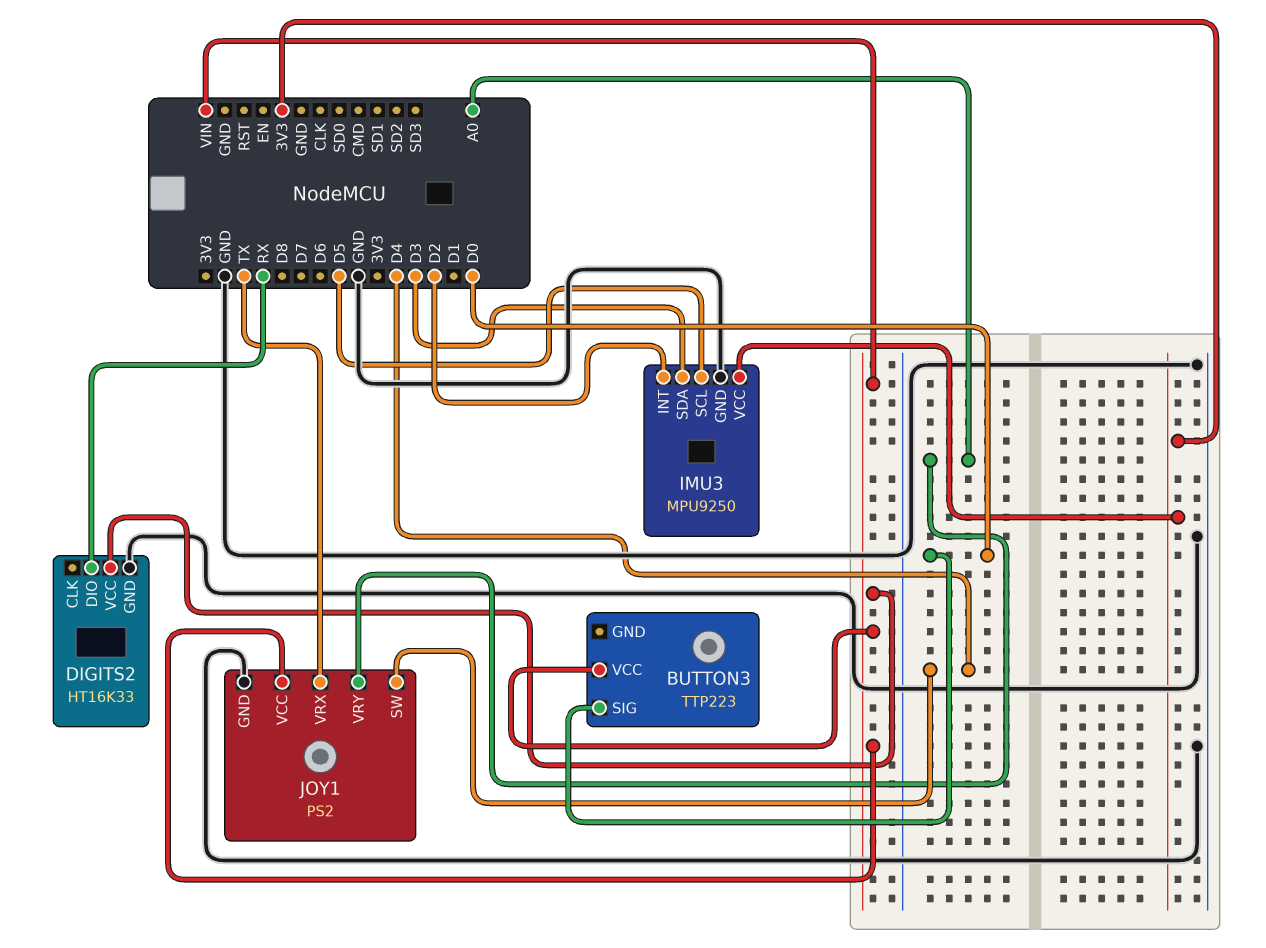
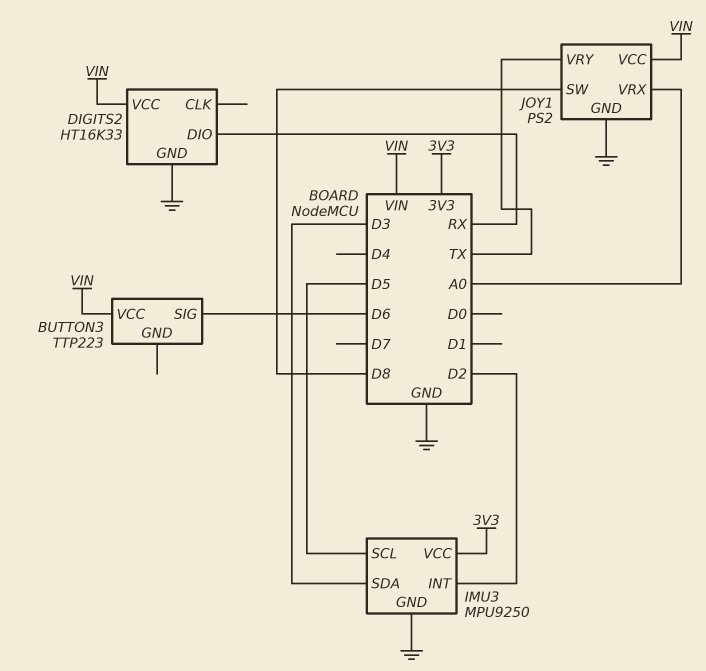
BUTTON3 pin SIG: D0 -> D6
JOY1 pin SW: D4 -> D8
JOY1 pin VRX: TX -> A0
JOY1 pin VRY: A0 -> TX

